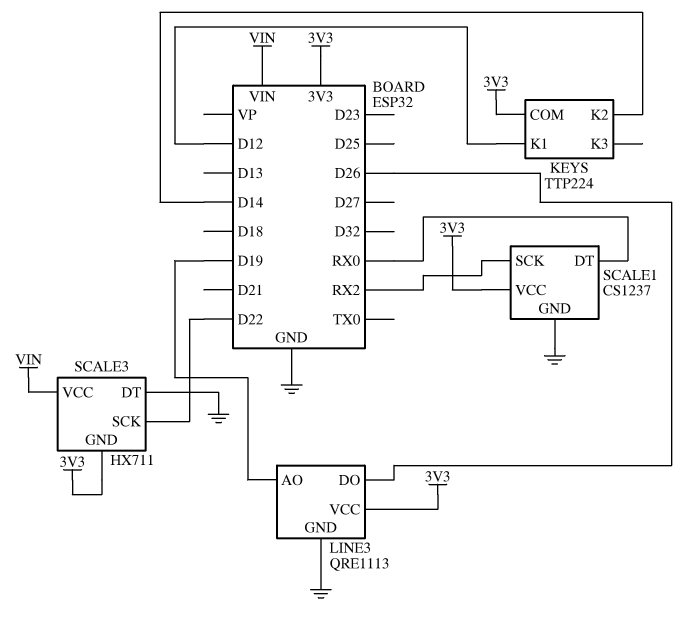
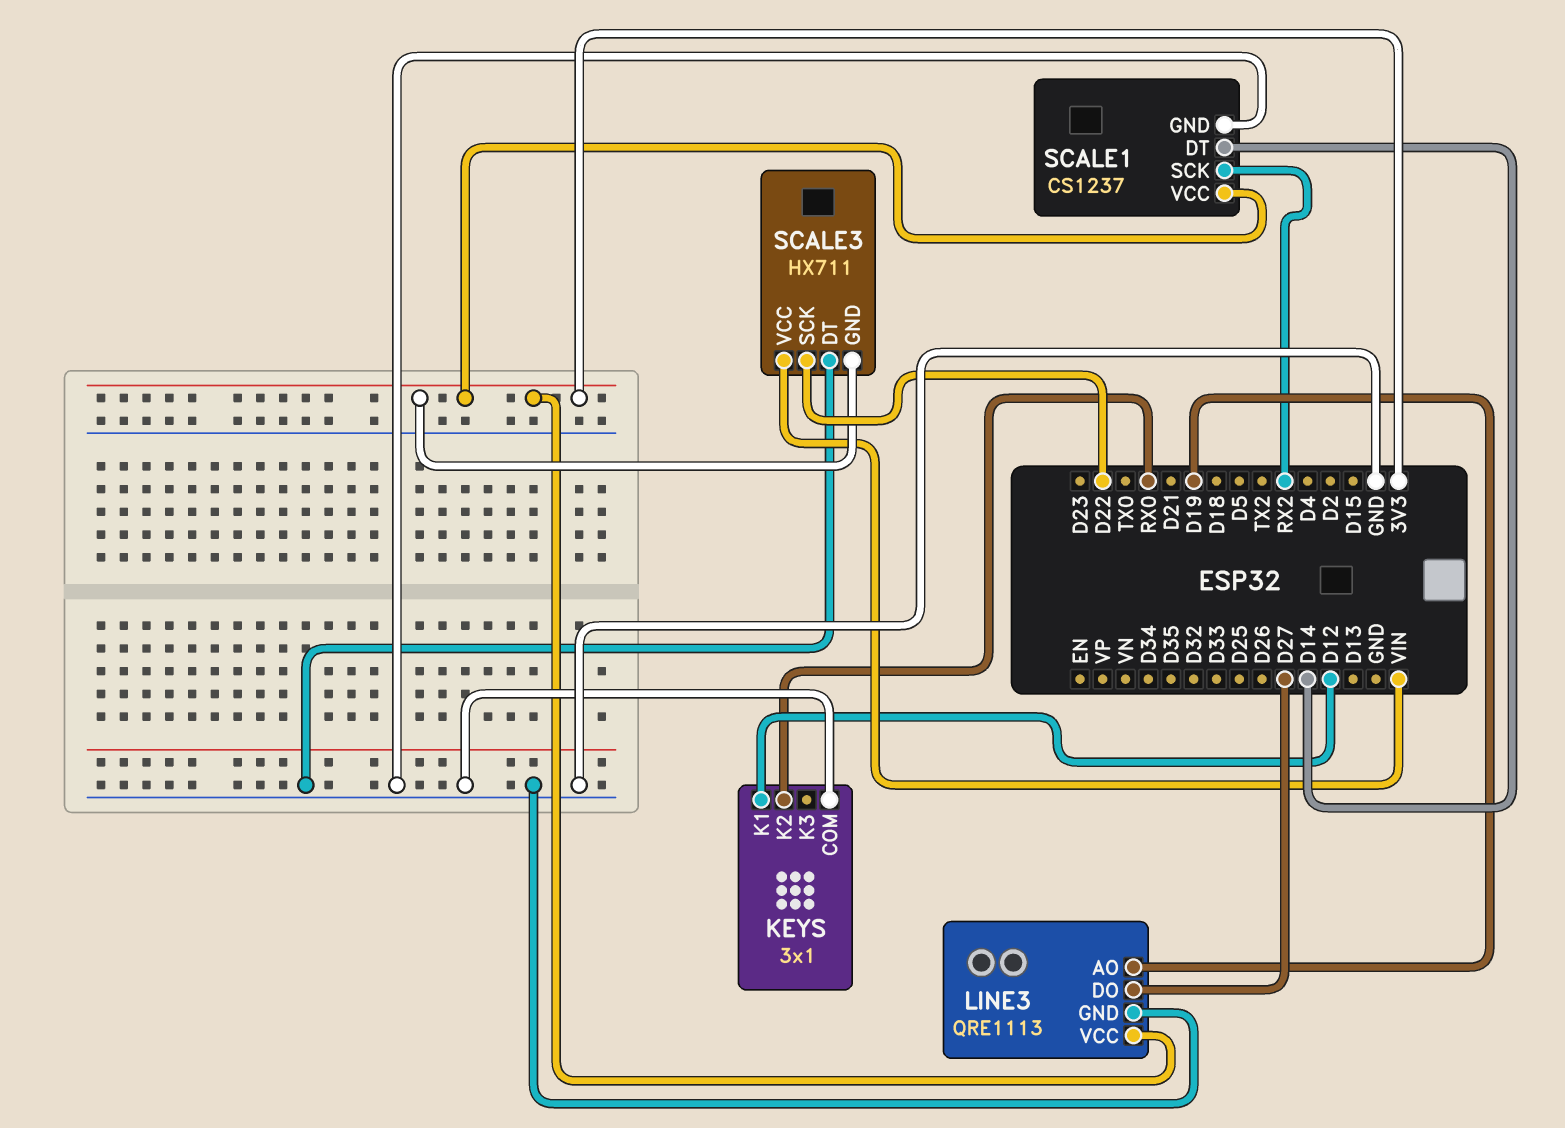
KEYS: TTP224 -> 3x1
KEYS pin COM: 3V3 -> GND
KEYS pin K2: D14 -> RX0
LINE3 pin DO: D26 -> D27
SCALE1 pin DT: RX0 -> D14

